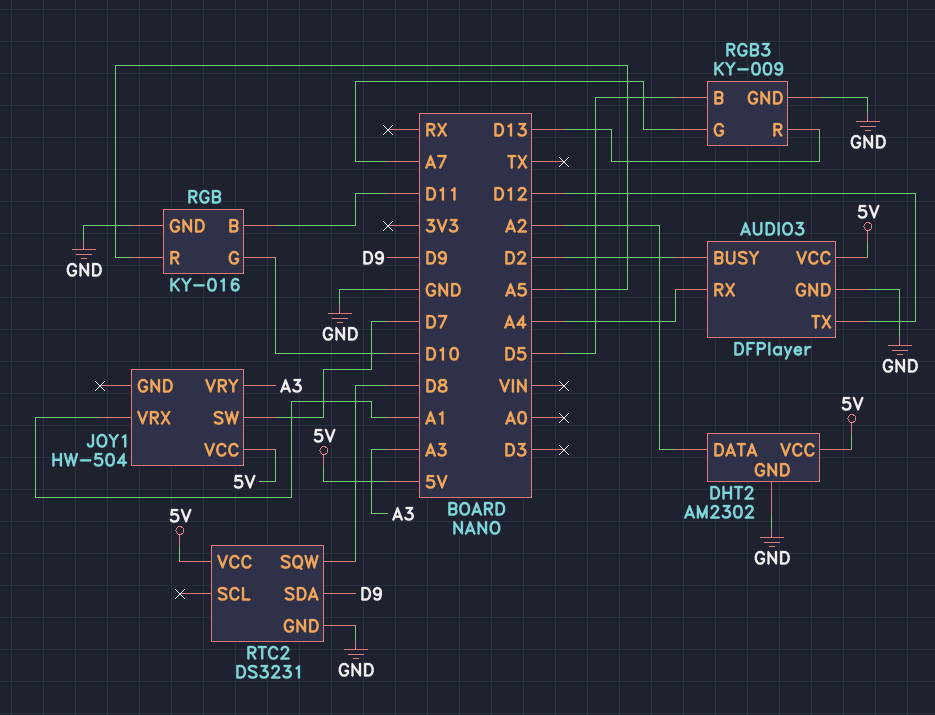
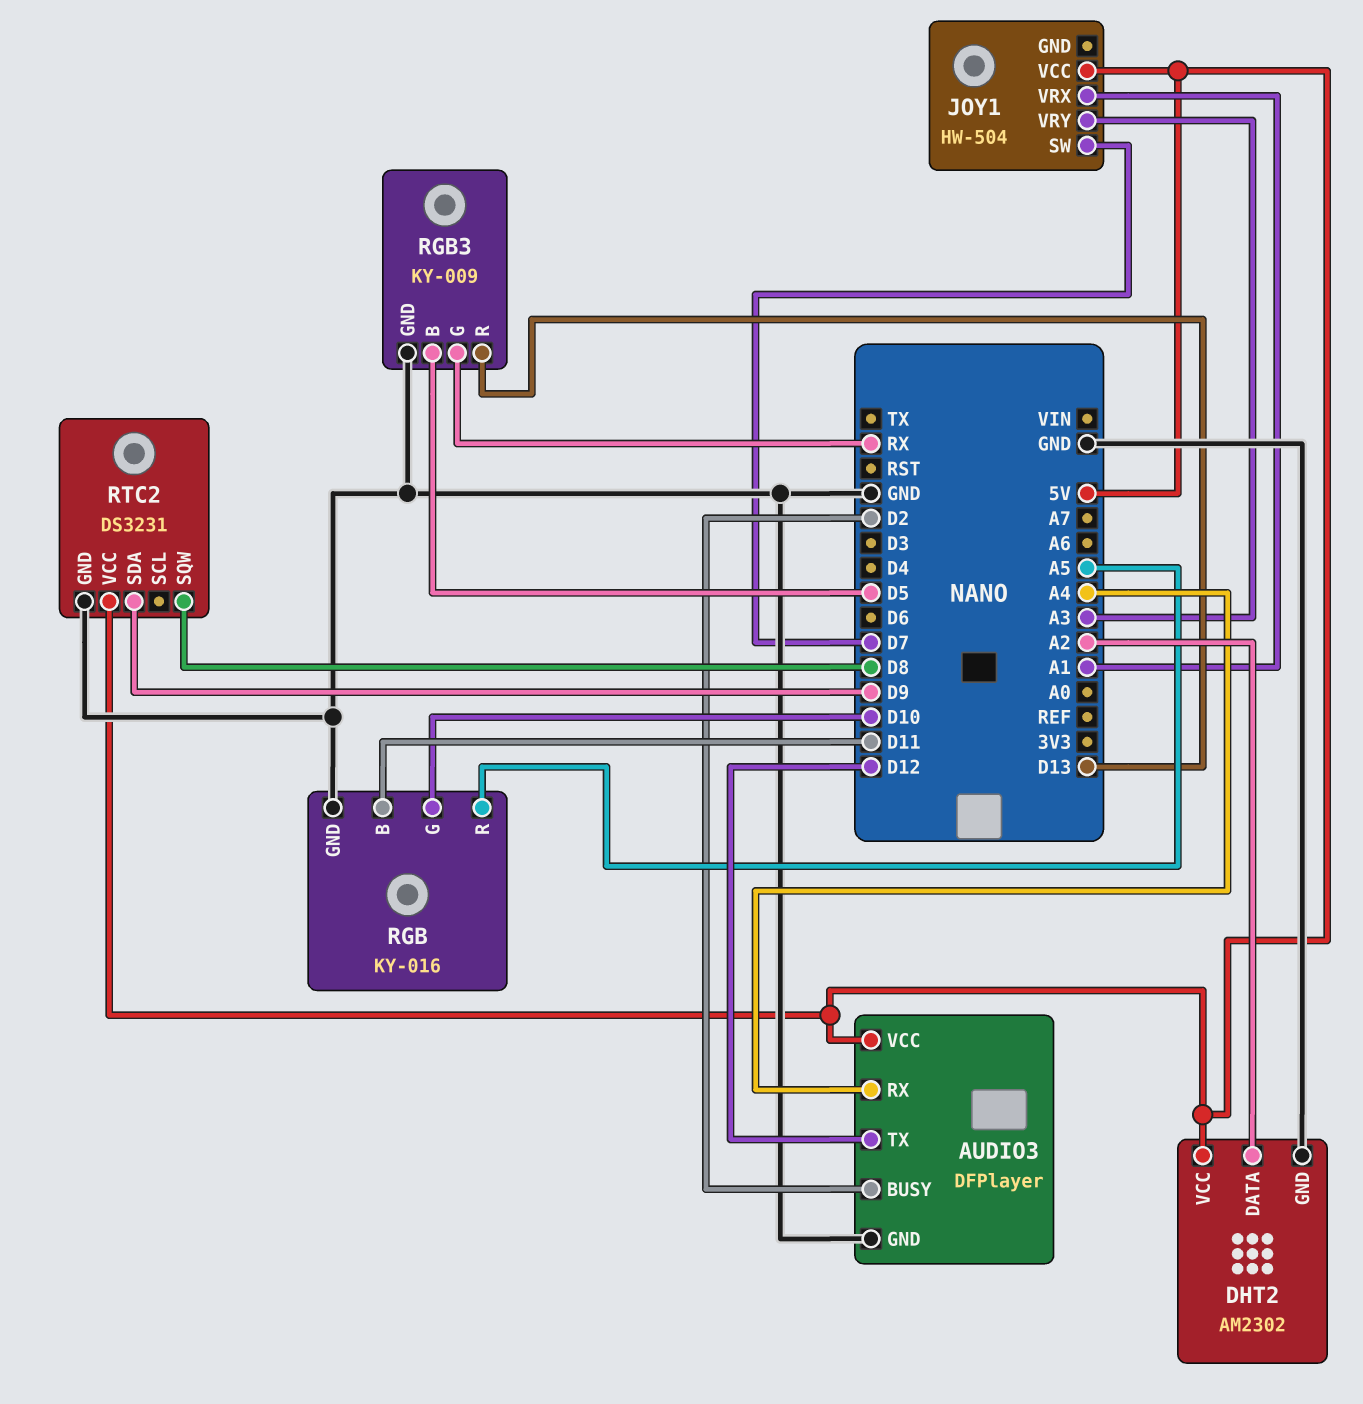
RGB3 pin G: A7 -> RX

